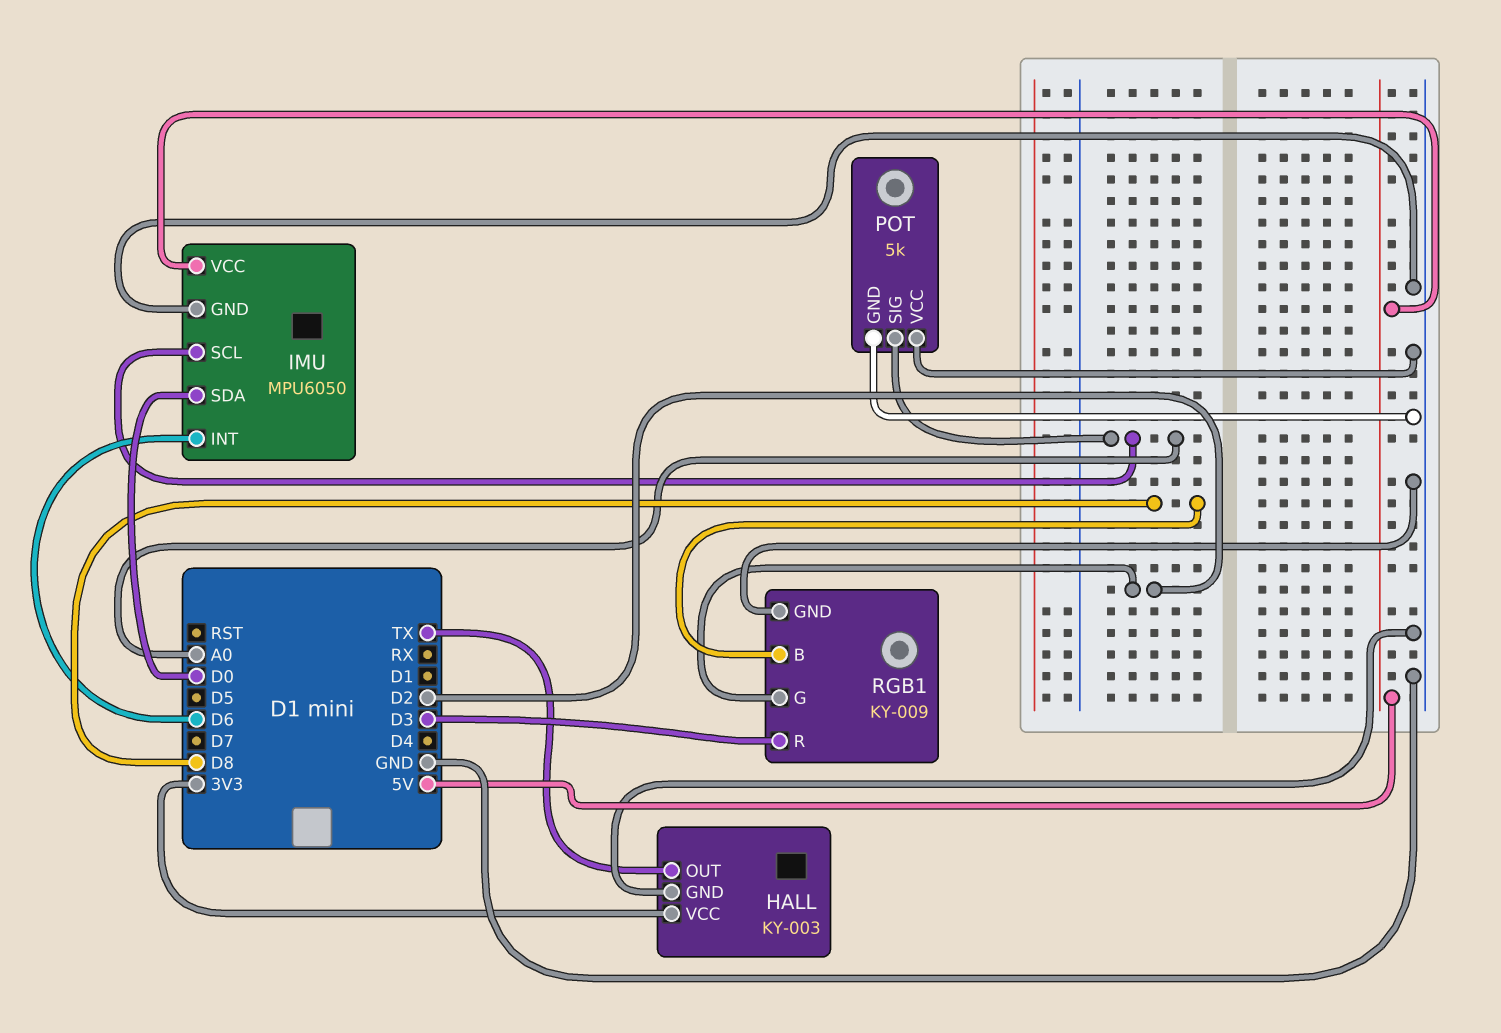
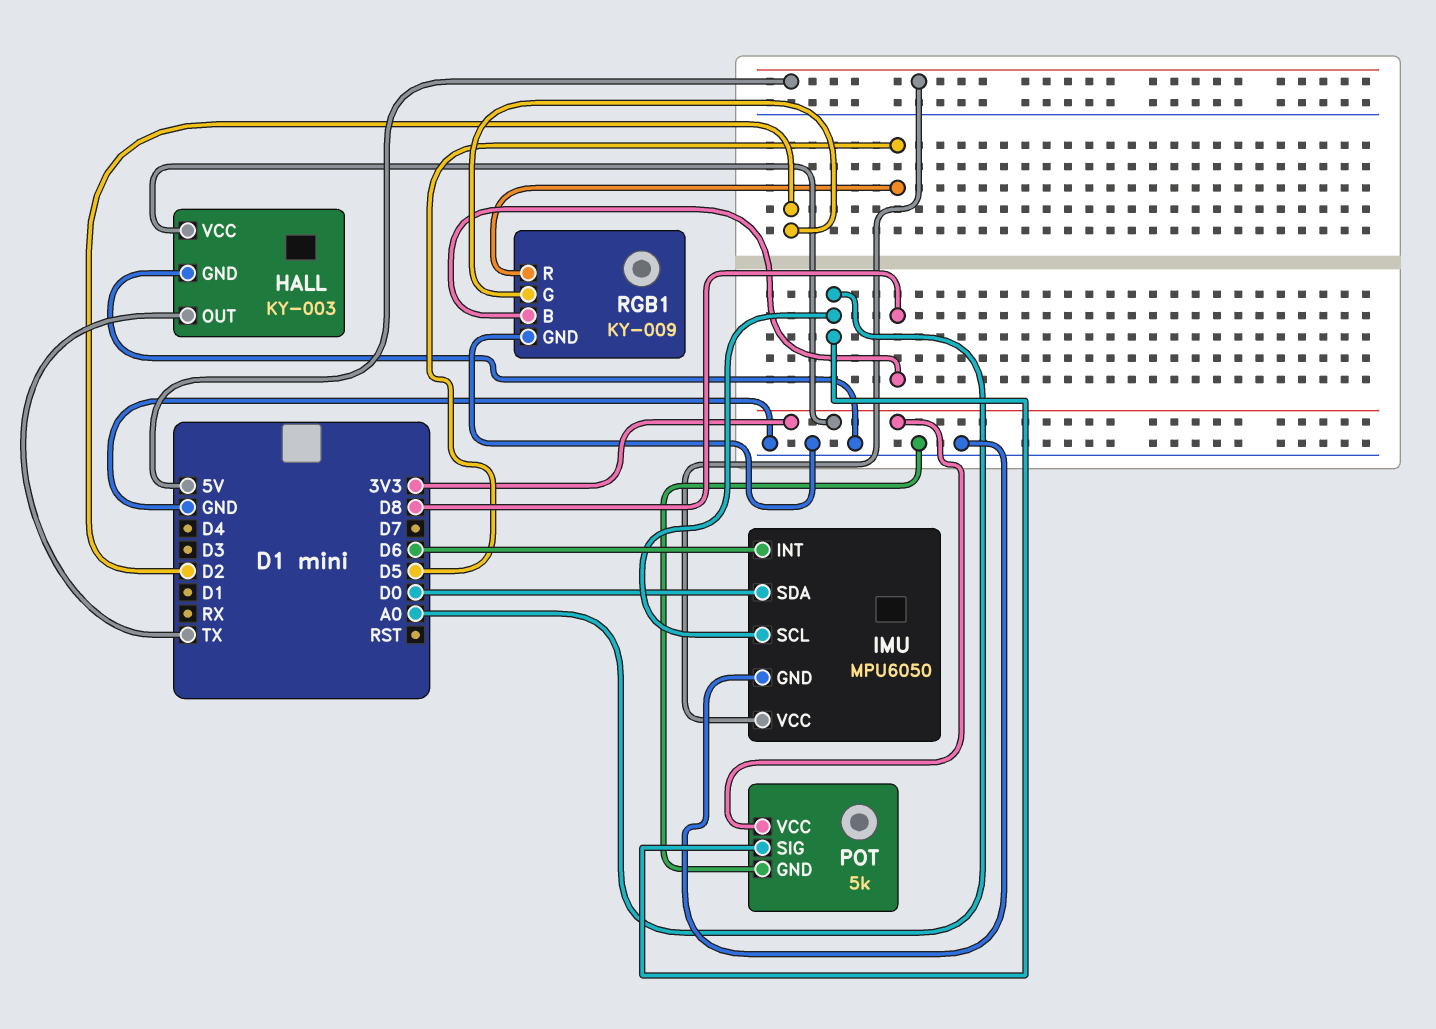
POT pin VCC: GND -> 3V3
RGB1 pin R: D3 -> D5

